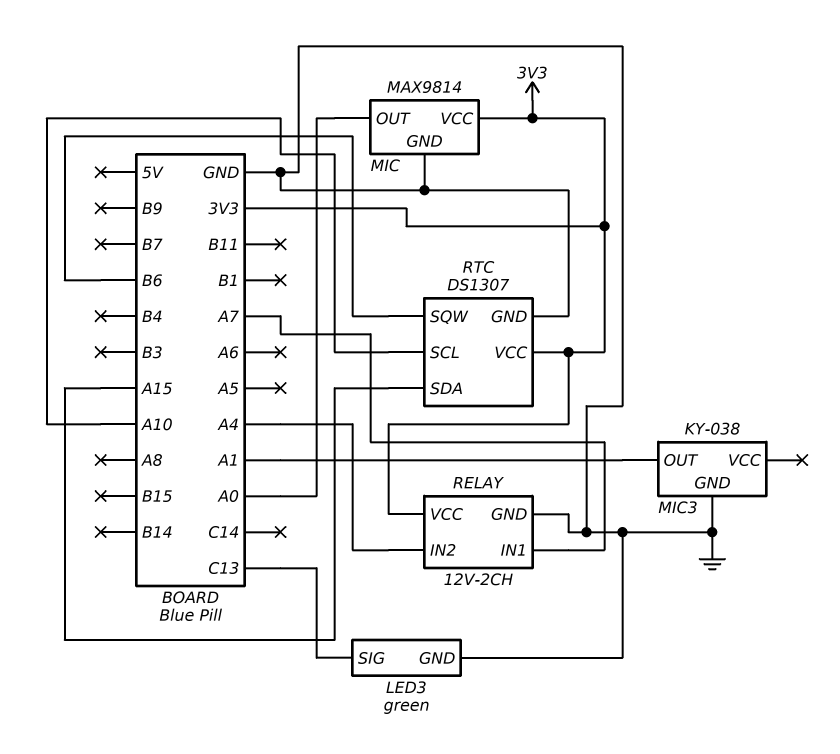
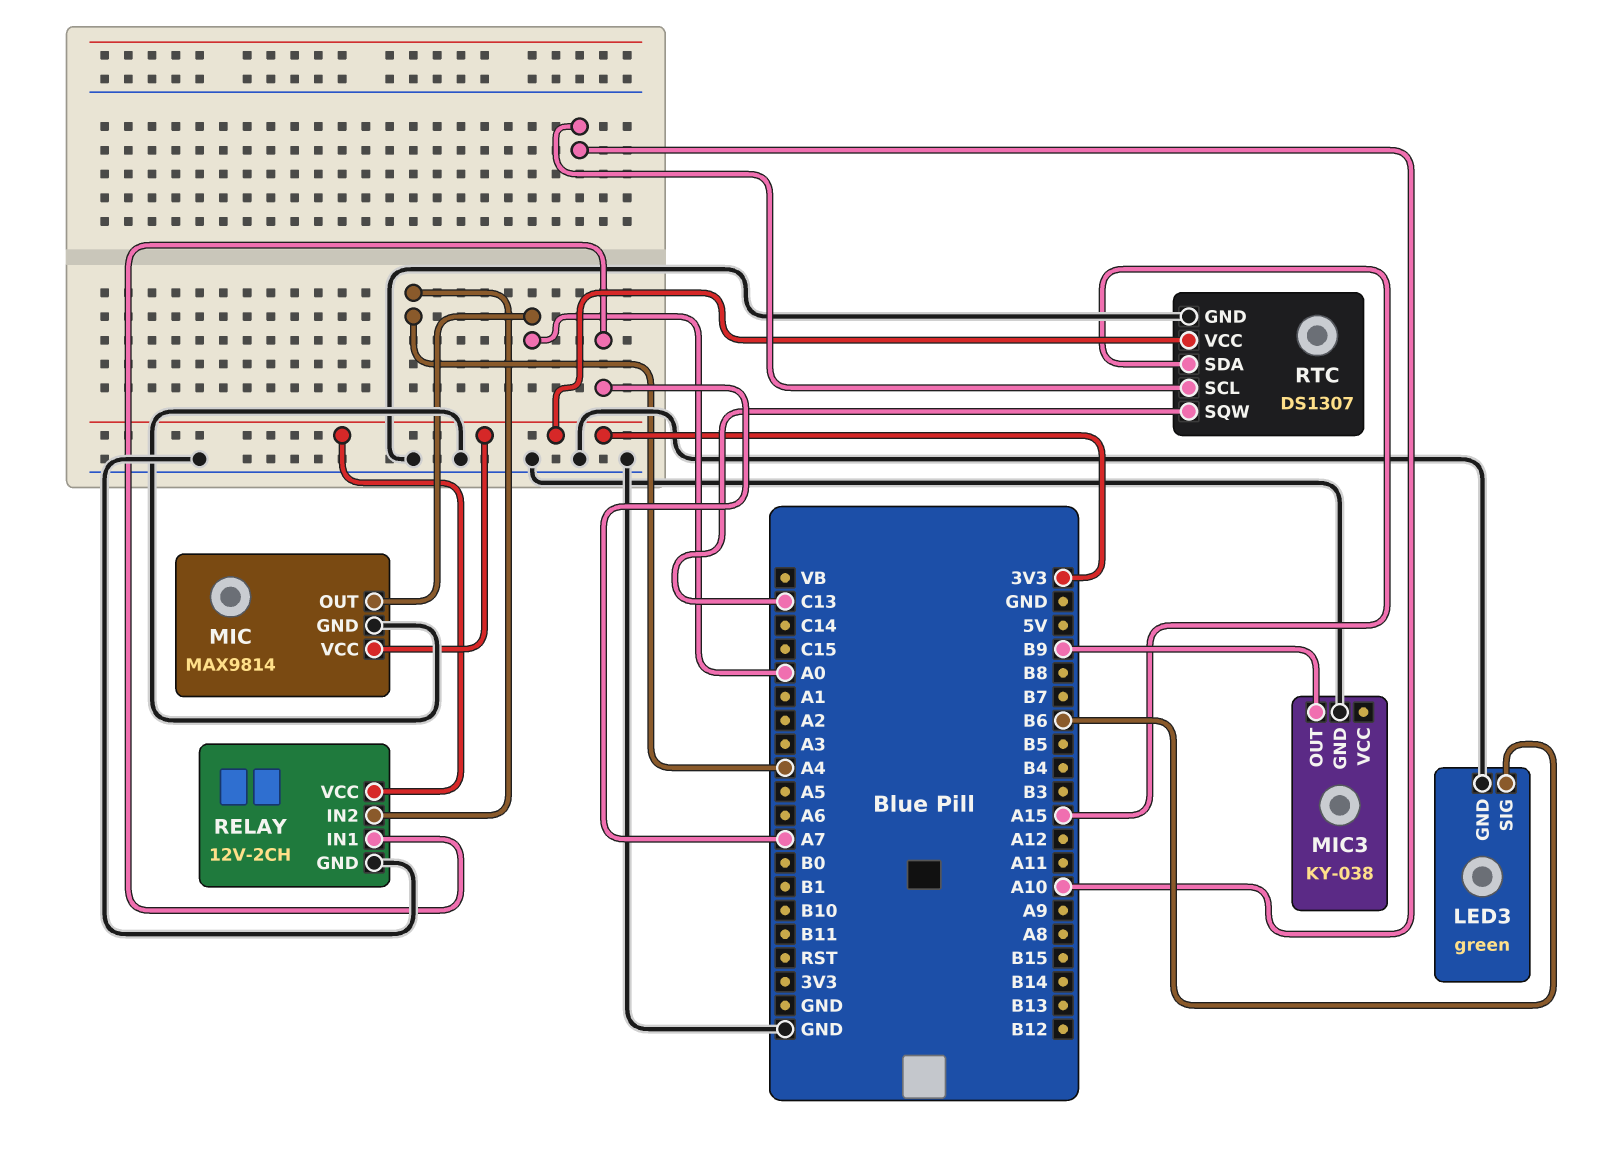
LED3 pin SIG: C13 -> B6
MIC3 pin OUT: A1 -> B9
RTC pin SQW: B6 -> C13

